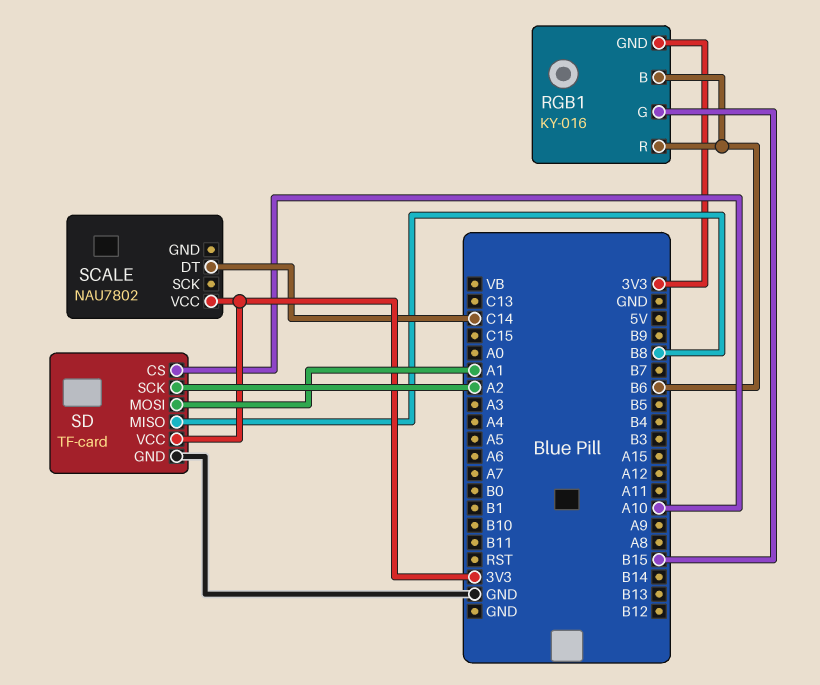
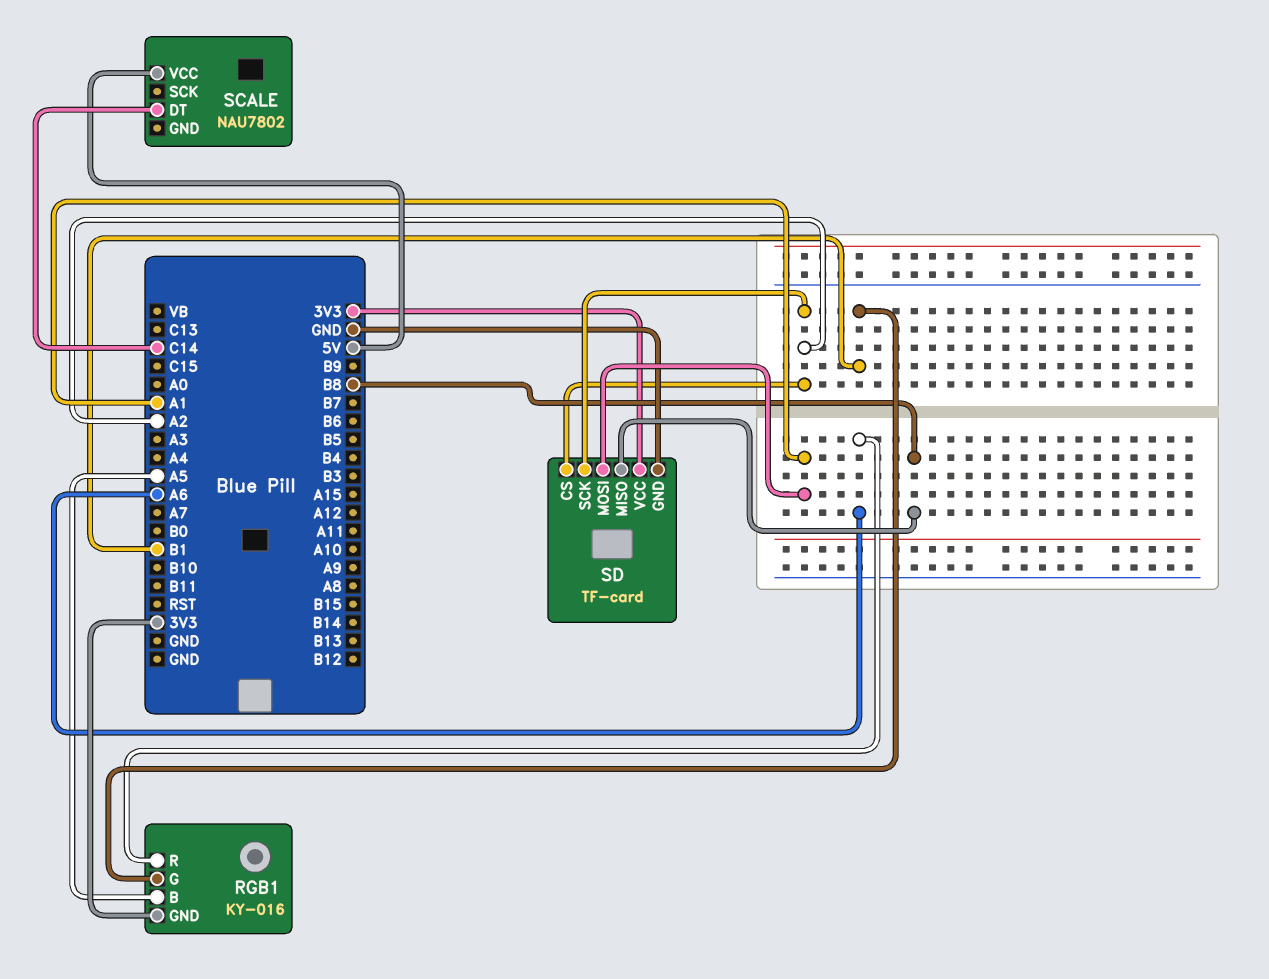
RGB1 pin B: B6 -> A5
RGB1 pin G: B15 -> B1
RGB1 pin R: B6 -> A6
SCALE pin VCC: 3V3 -> 5V
SD pin CS: A10 -> A2

